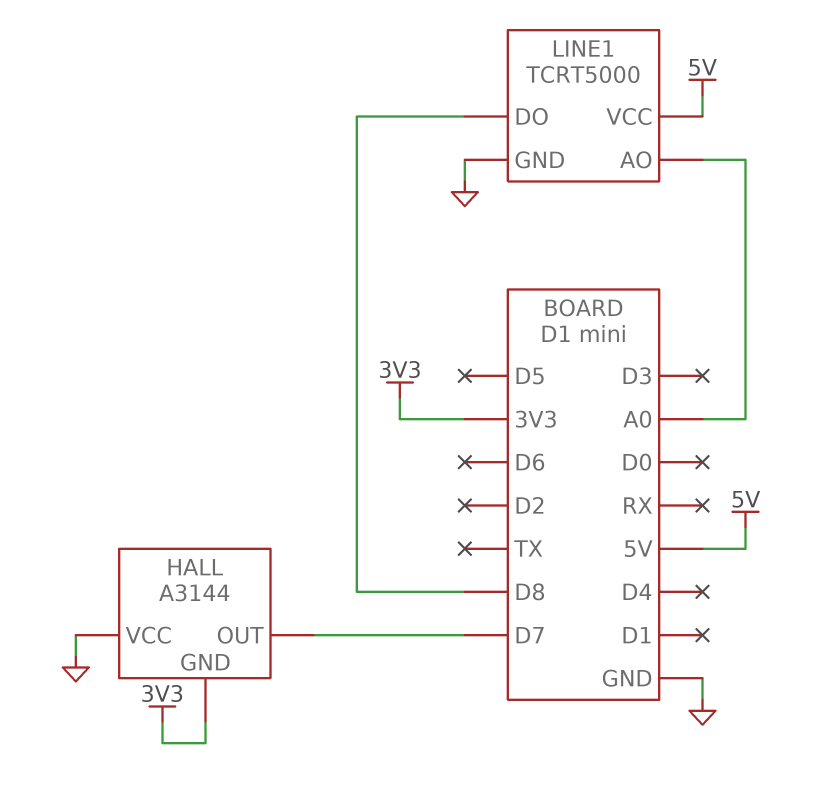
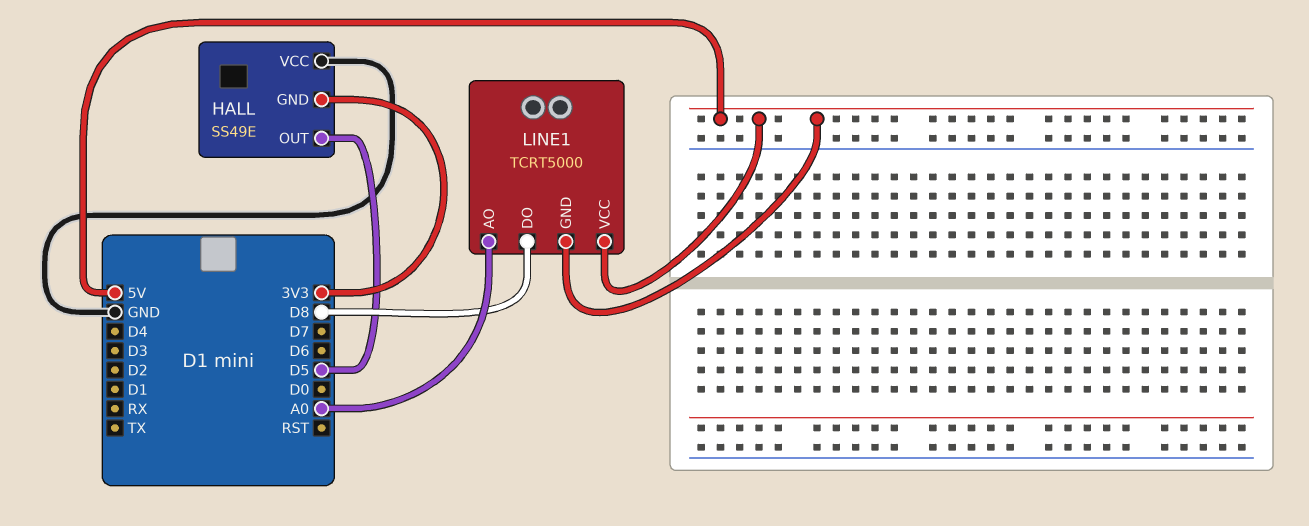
HALL: A3144 -> SS49E
HALL pin OUT: D7 -> D5
LINE1 pin GND: GND -> 5V

